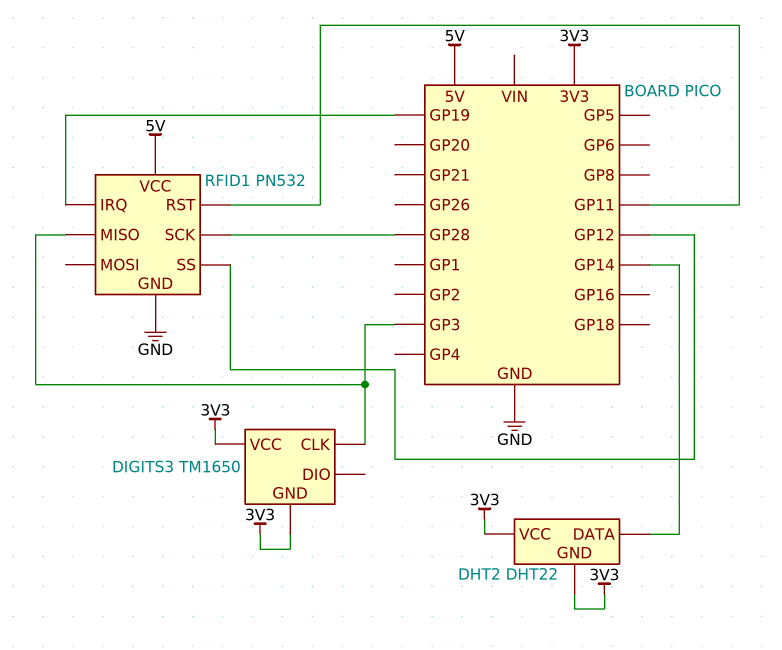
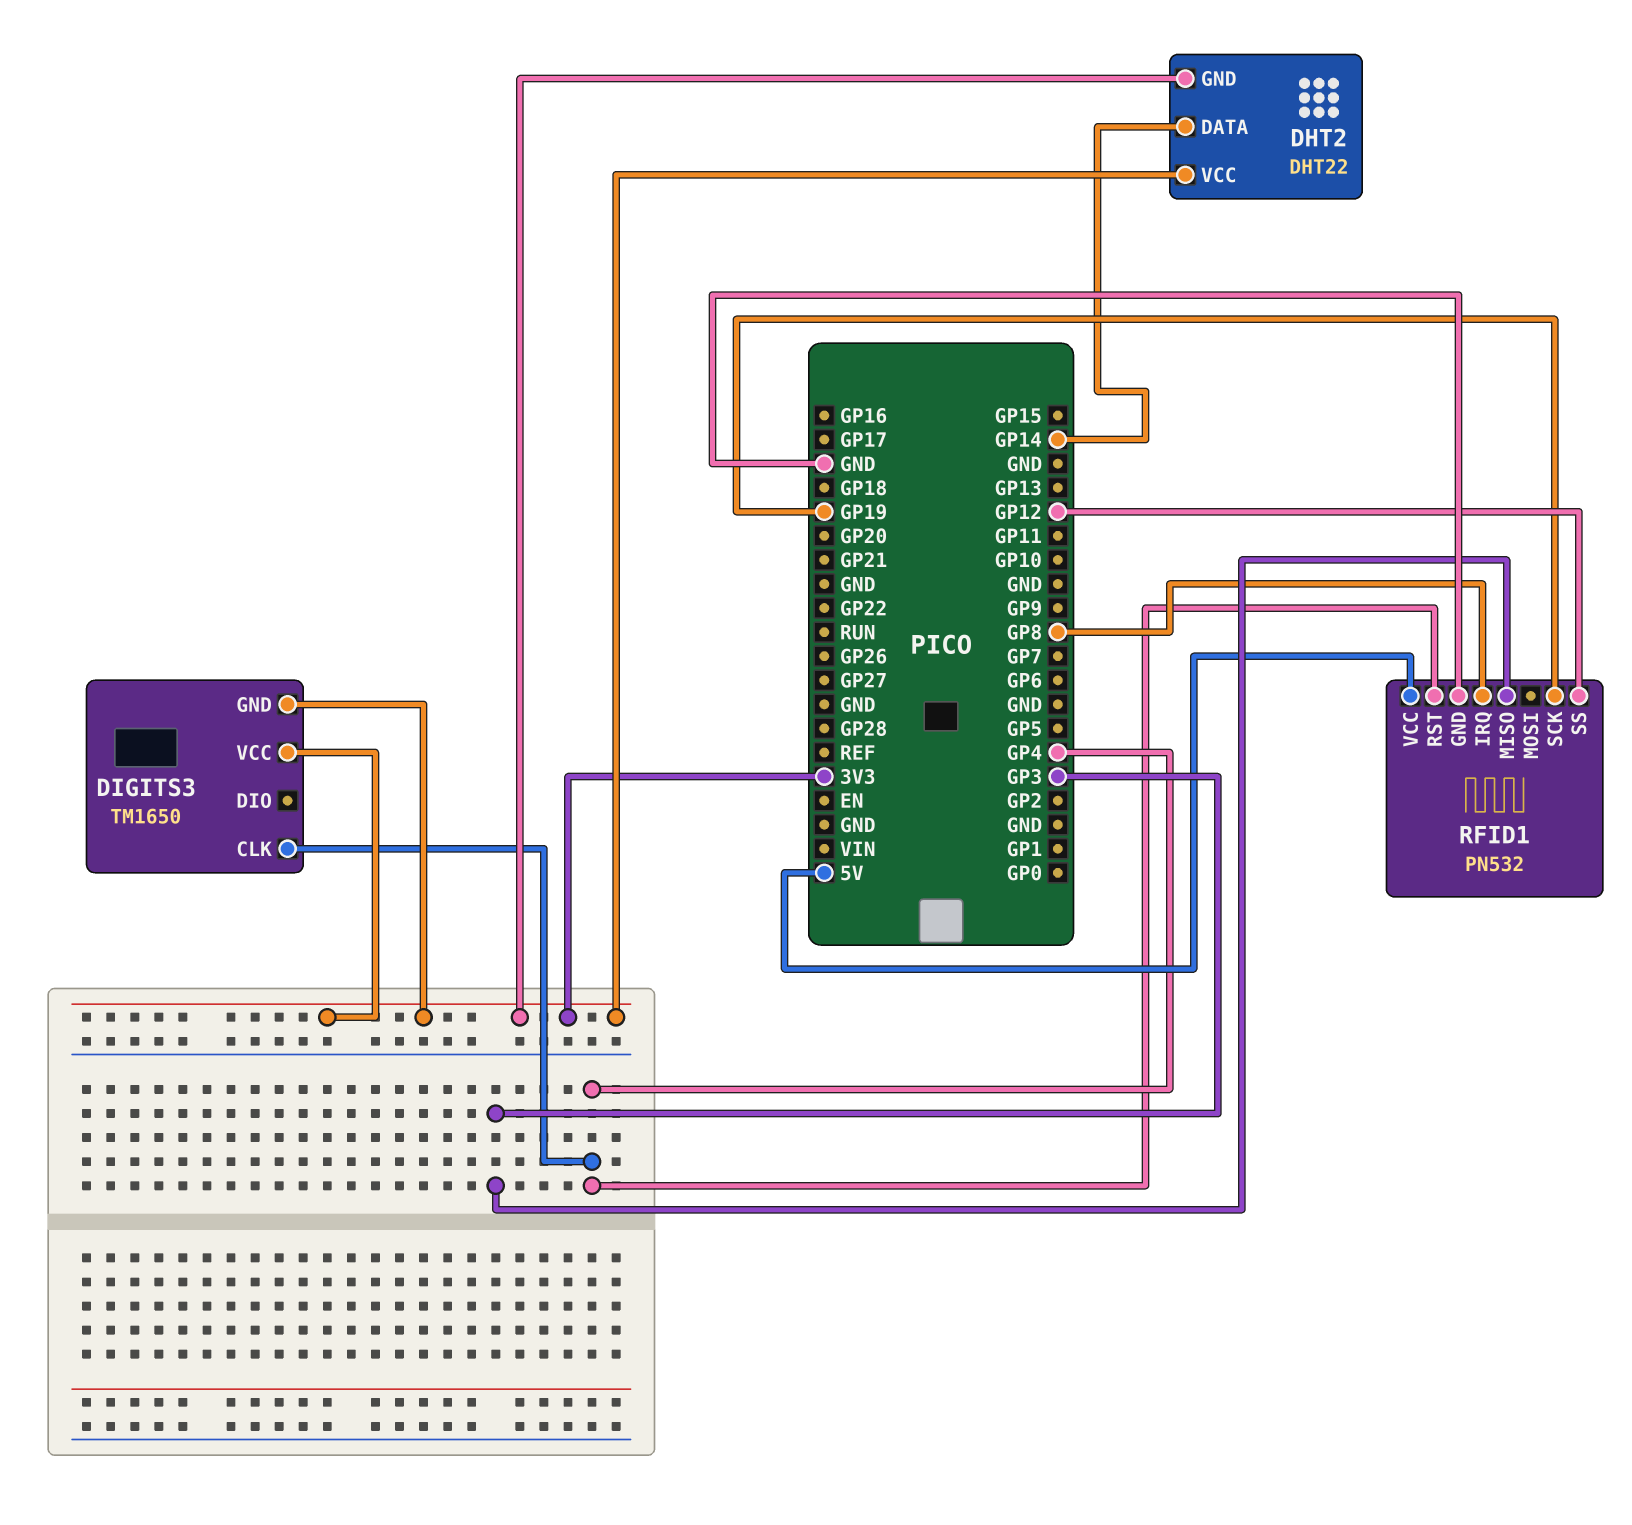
DIGITS3 pin CLK: GP3 -> GP4
RFID1 pin IRQ: GP19 -> GP8
RFID1 pin RST: GP11 -> GP4
RFID1 pin SCK: GP28 -> GP19

